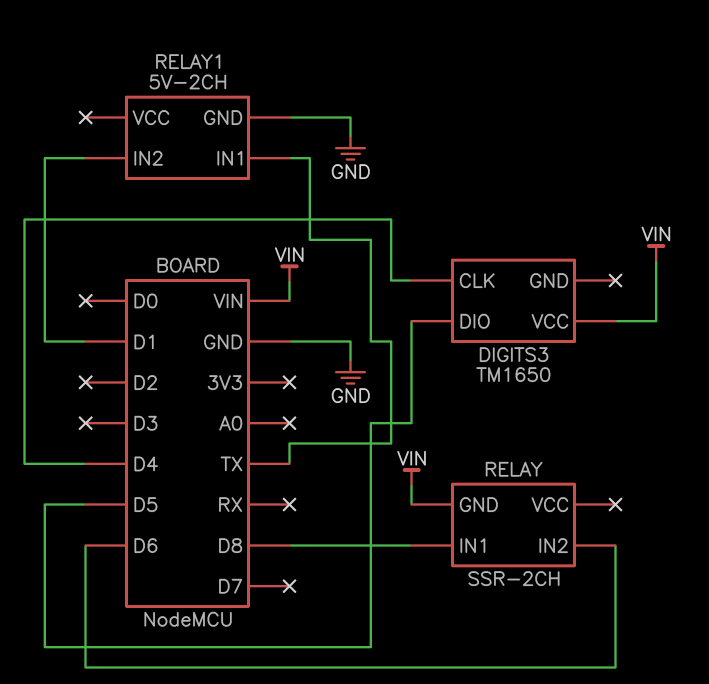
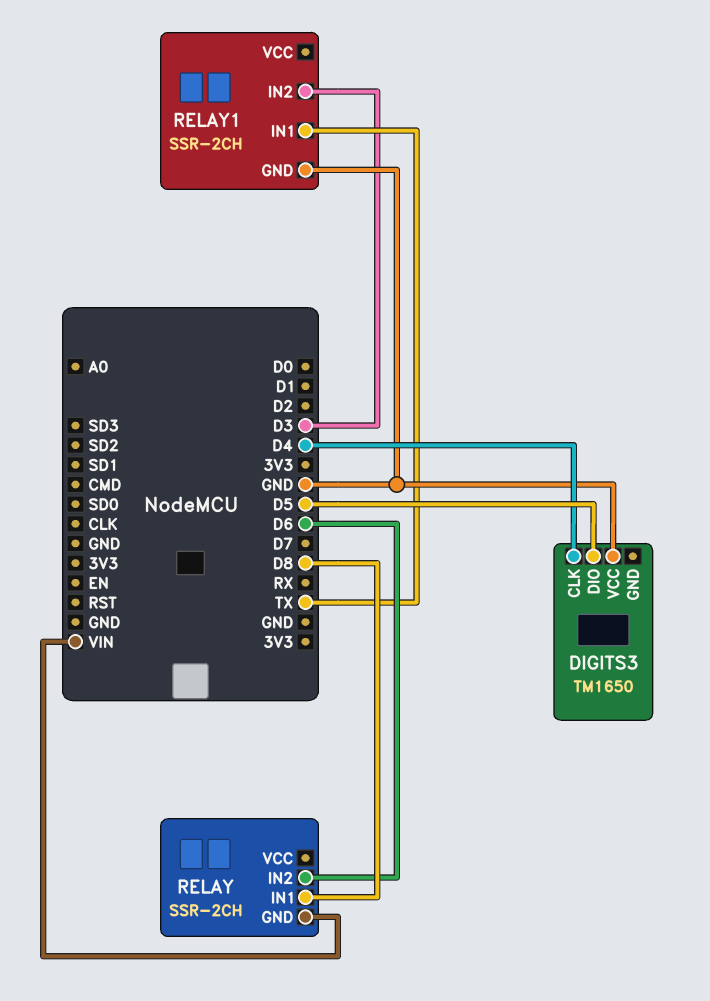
DIGITS3 pin VCC: VIN -> GND
RELAY1: 5V-2CH -> SSR-2CH
RELAY1 pin IN2: D1 -> D3

